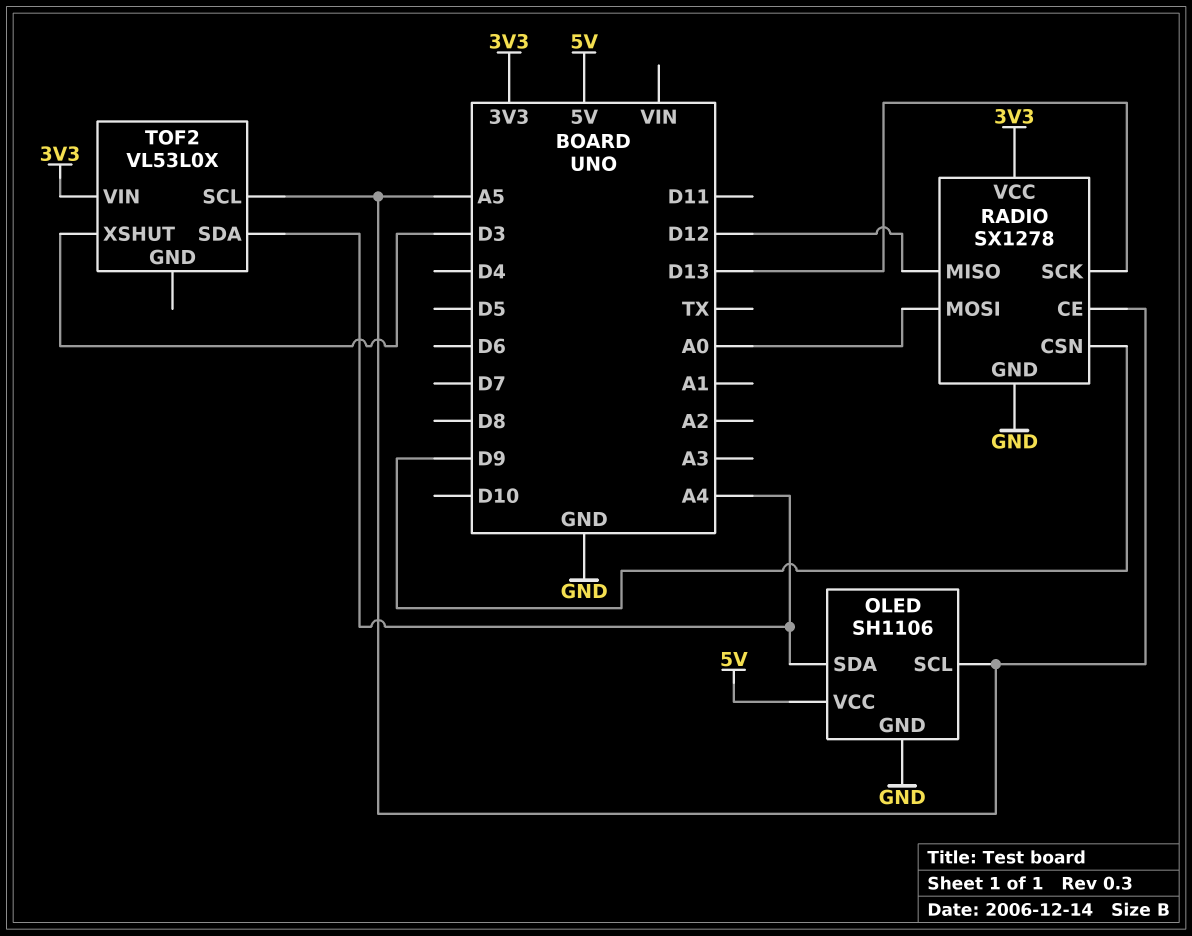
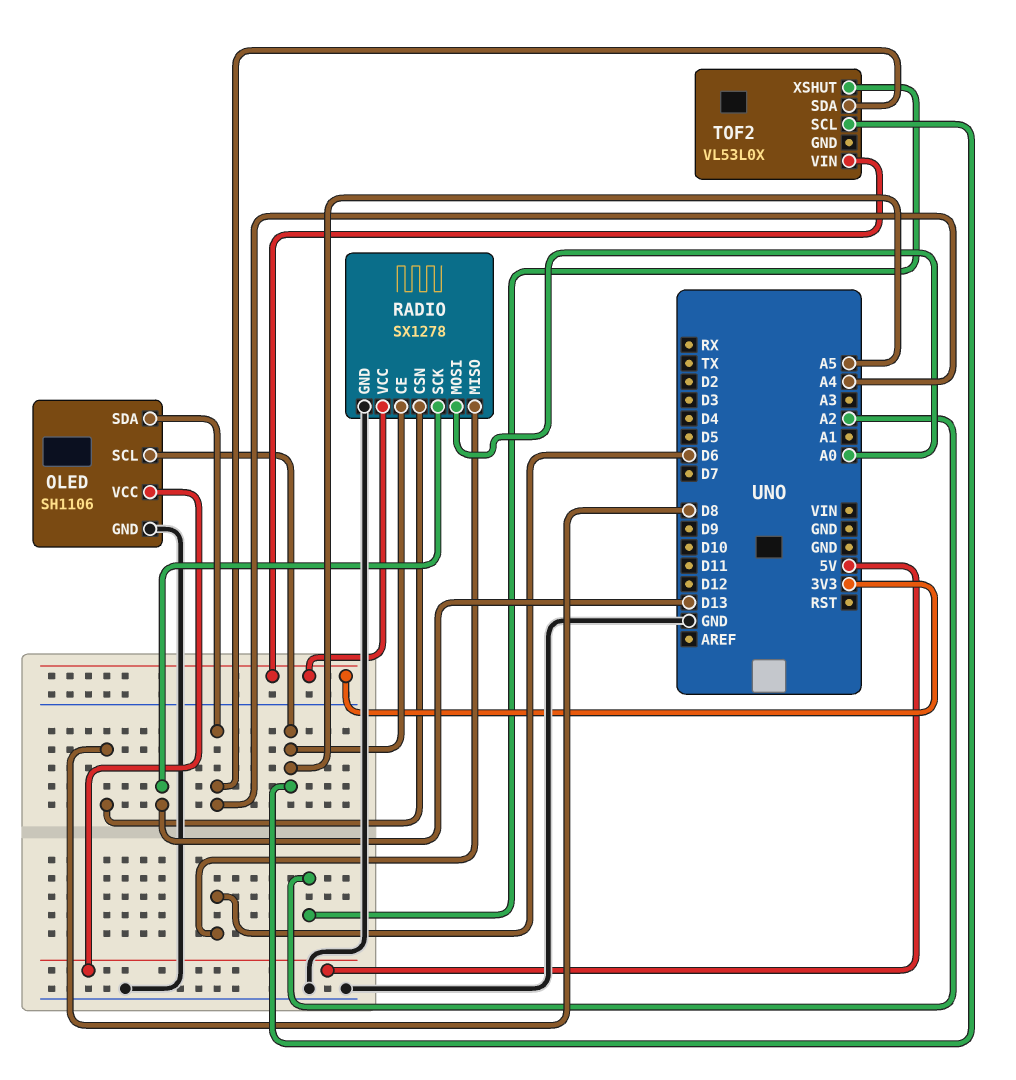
RADIO pin CSN: D9 -> D8
RADIO pin MISO: D12 -> D6
TOF2 pin XSHUT: D3 -> A2

